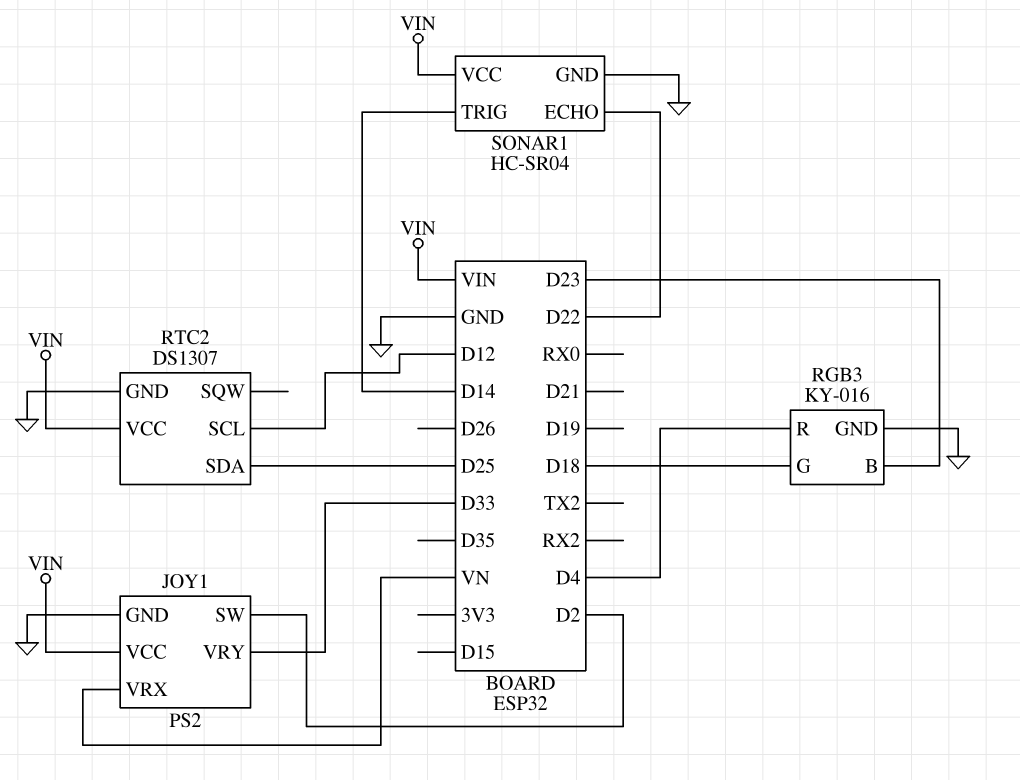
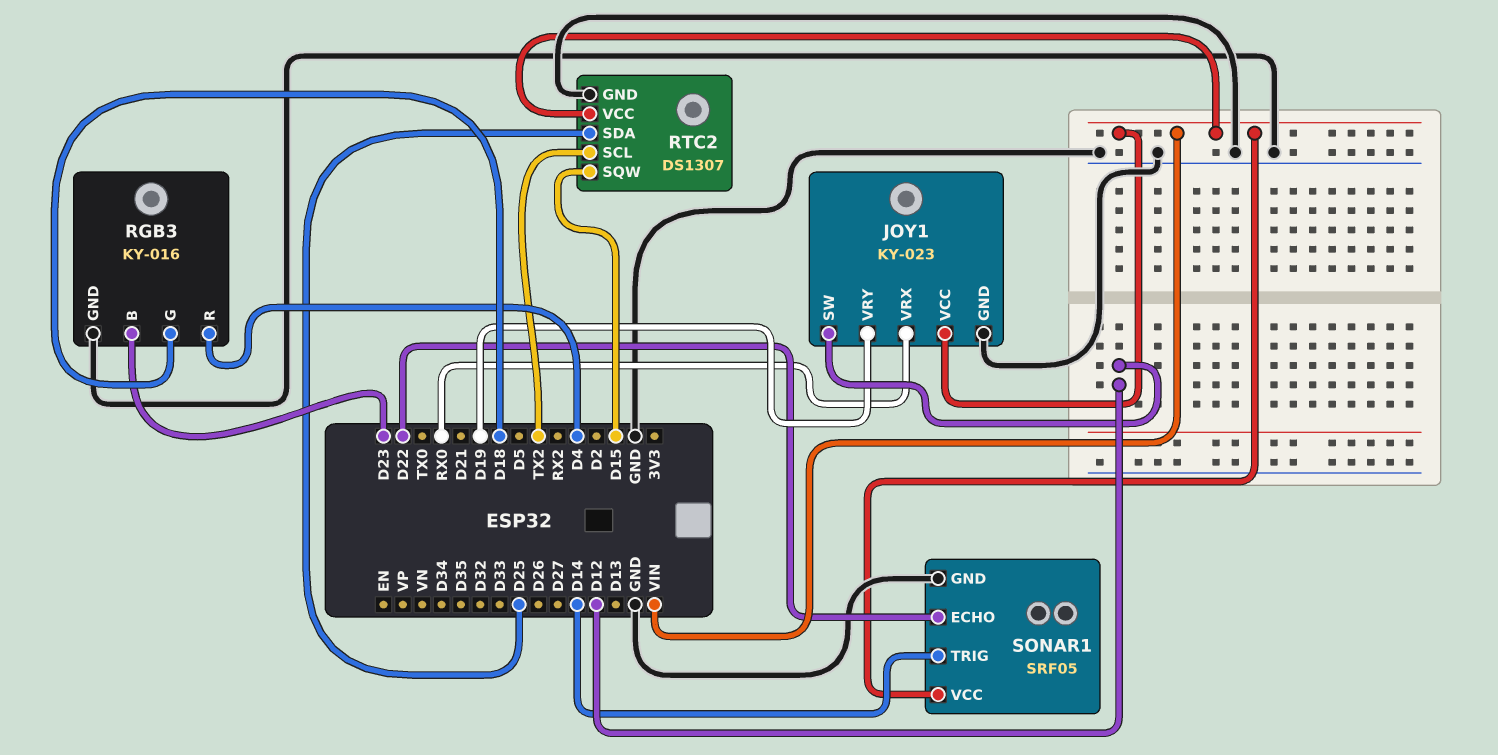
JOY1: PS2 -> KY-023
JOY1 pin SW: D2 -> D12
JOY1 pin VRX: VN -> RX0
JOY1 pin VRY: D33 -> D19
RTC2 pin SCL: D12 -> TX2
RTC2 pin SQW: none -> D15
SONAR1: HC-SR04 -> SRF05

